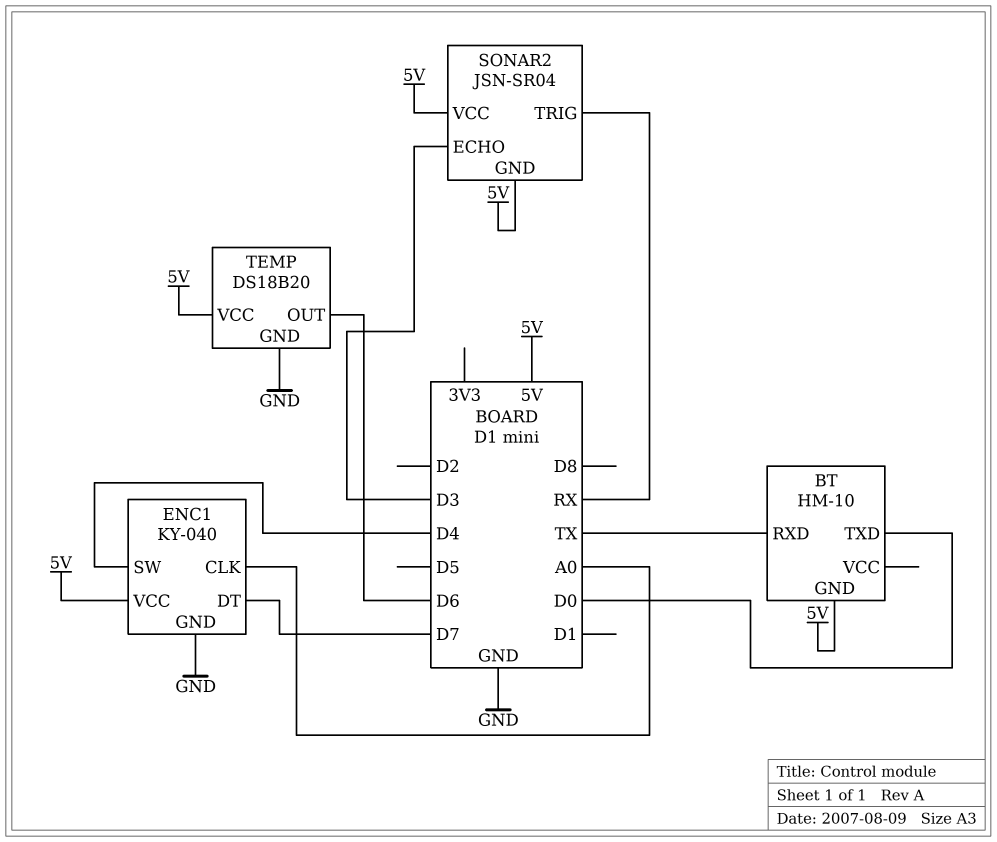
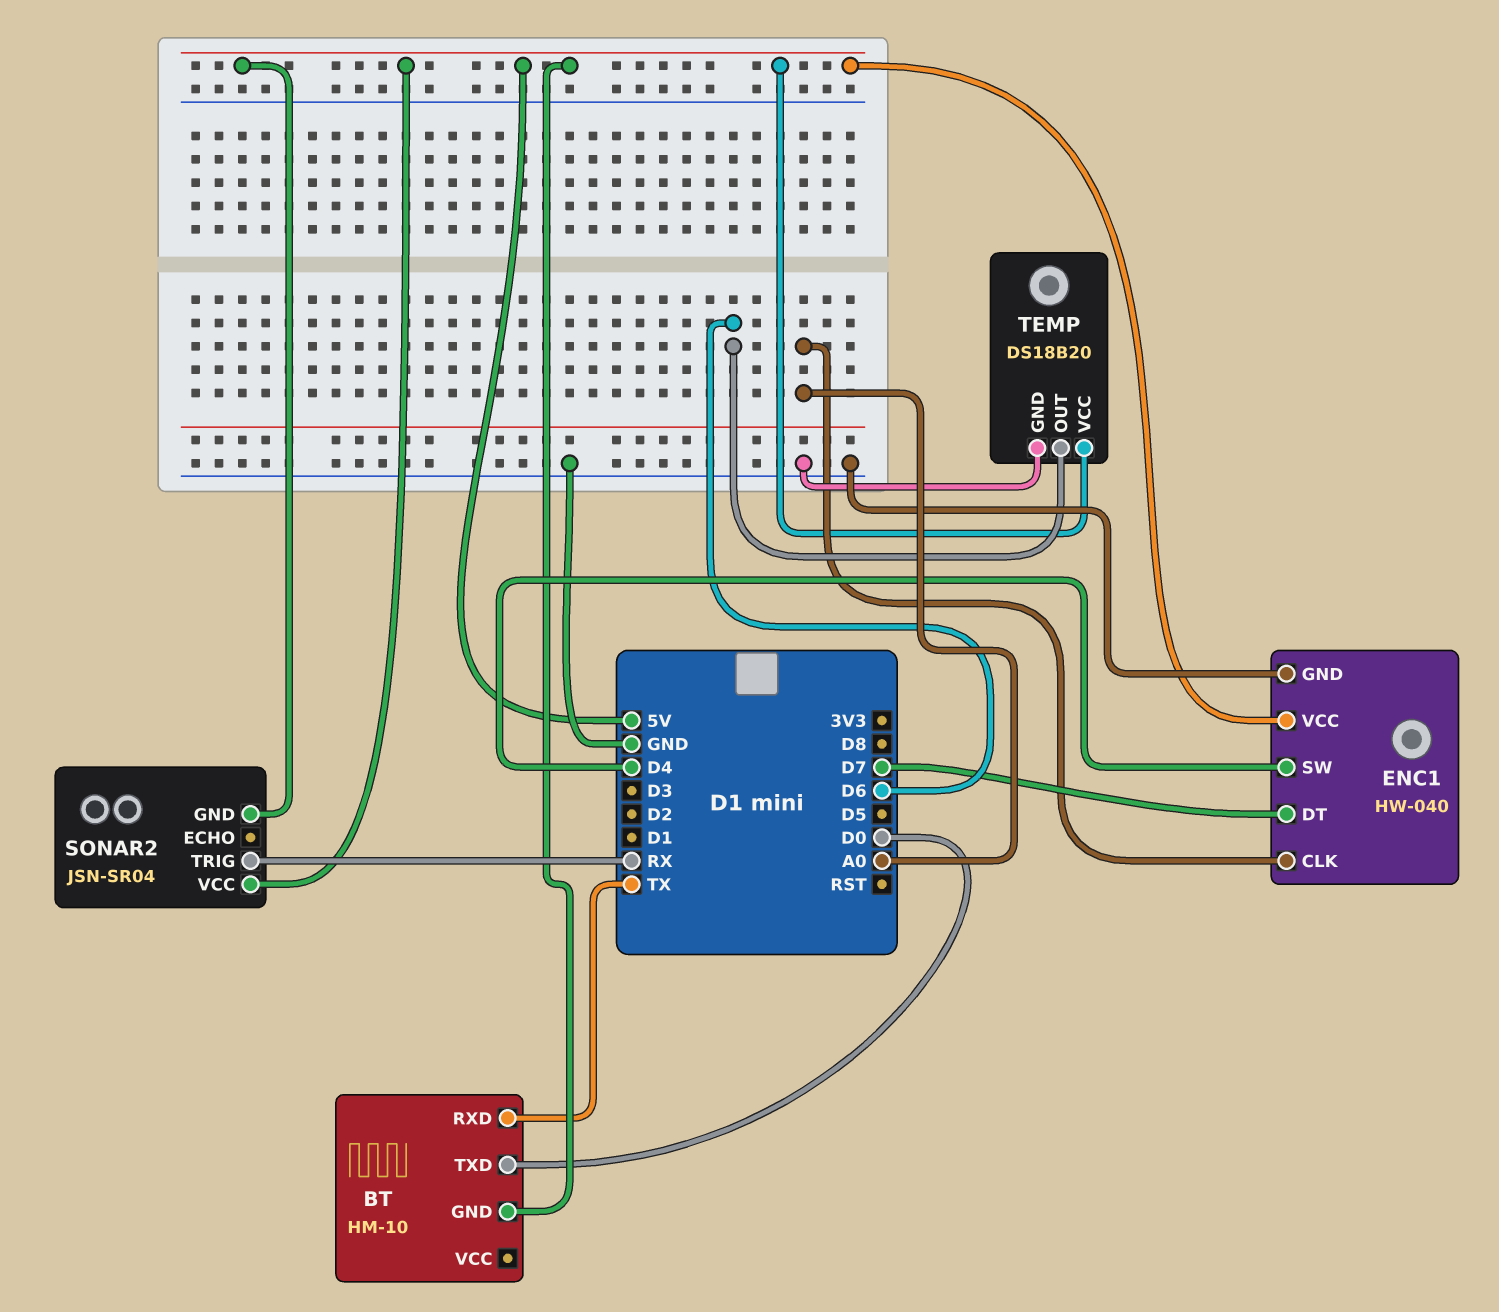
ENC1: KY-040 -> HW-040
SONAR2 pin ECHO: D3 -> none

